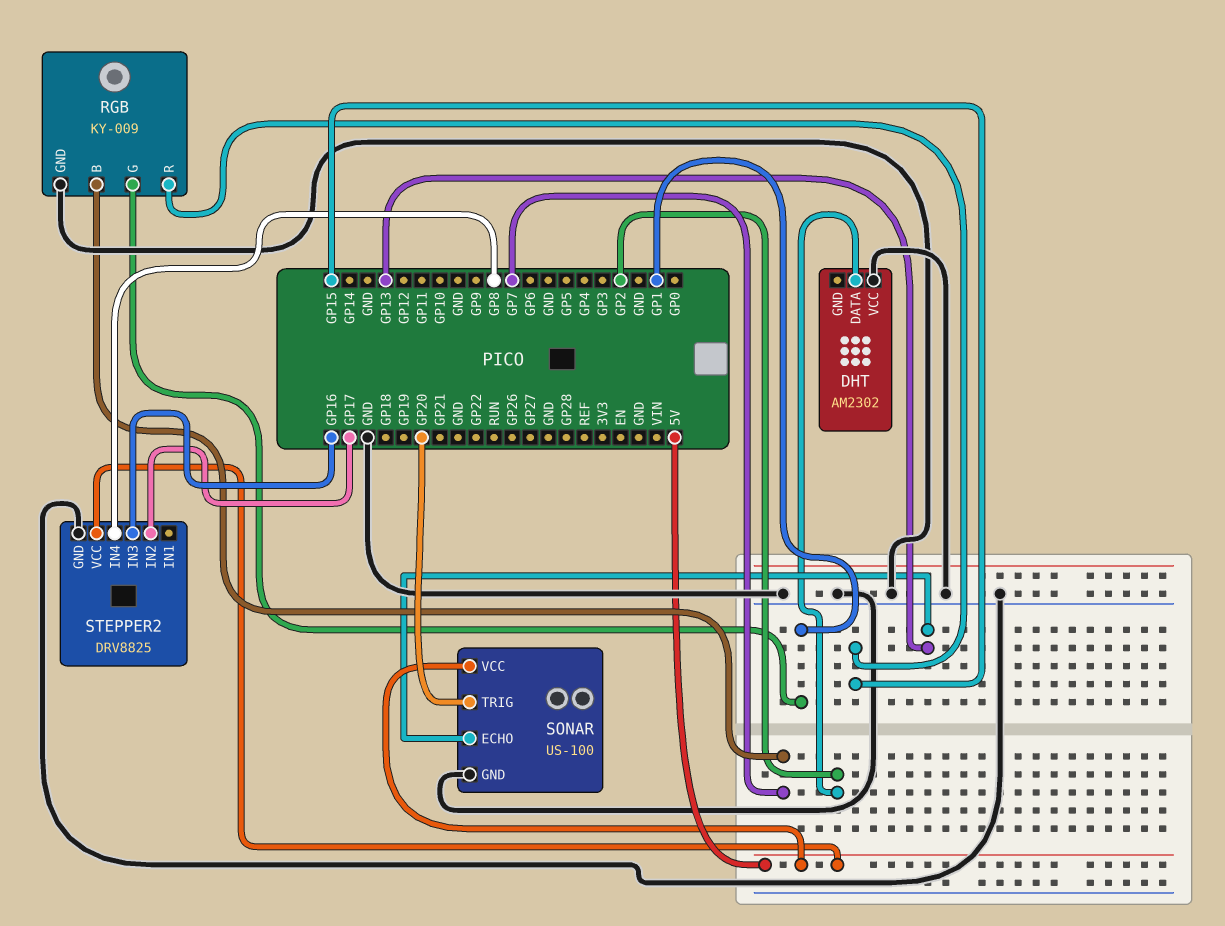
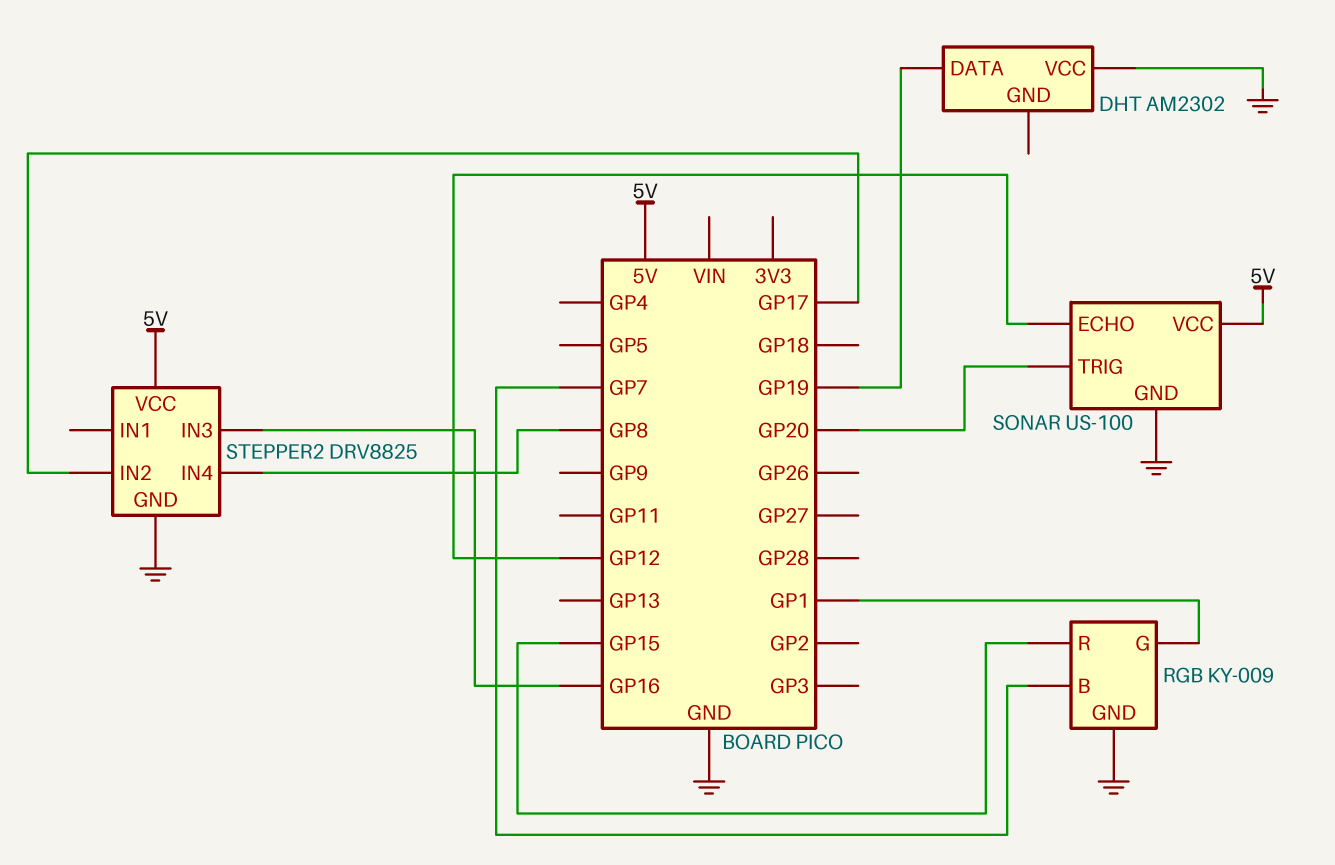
DHT pin DATA: GP2 -> GP19
SONAR pin ECHO: GP13 -> GP12

